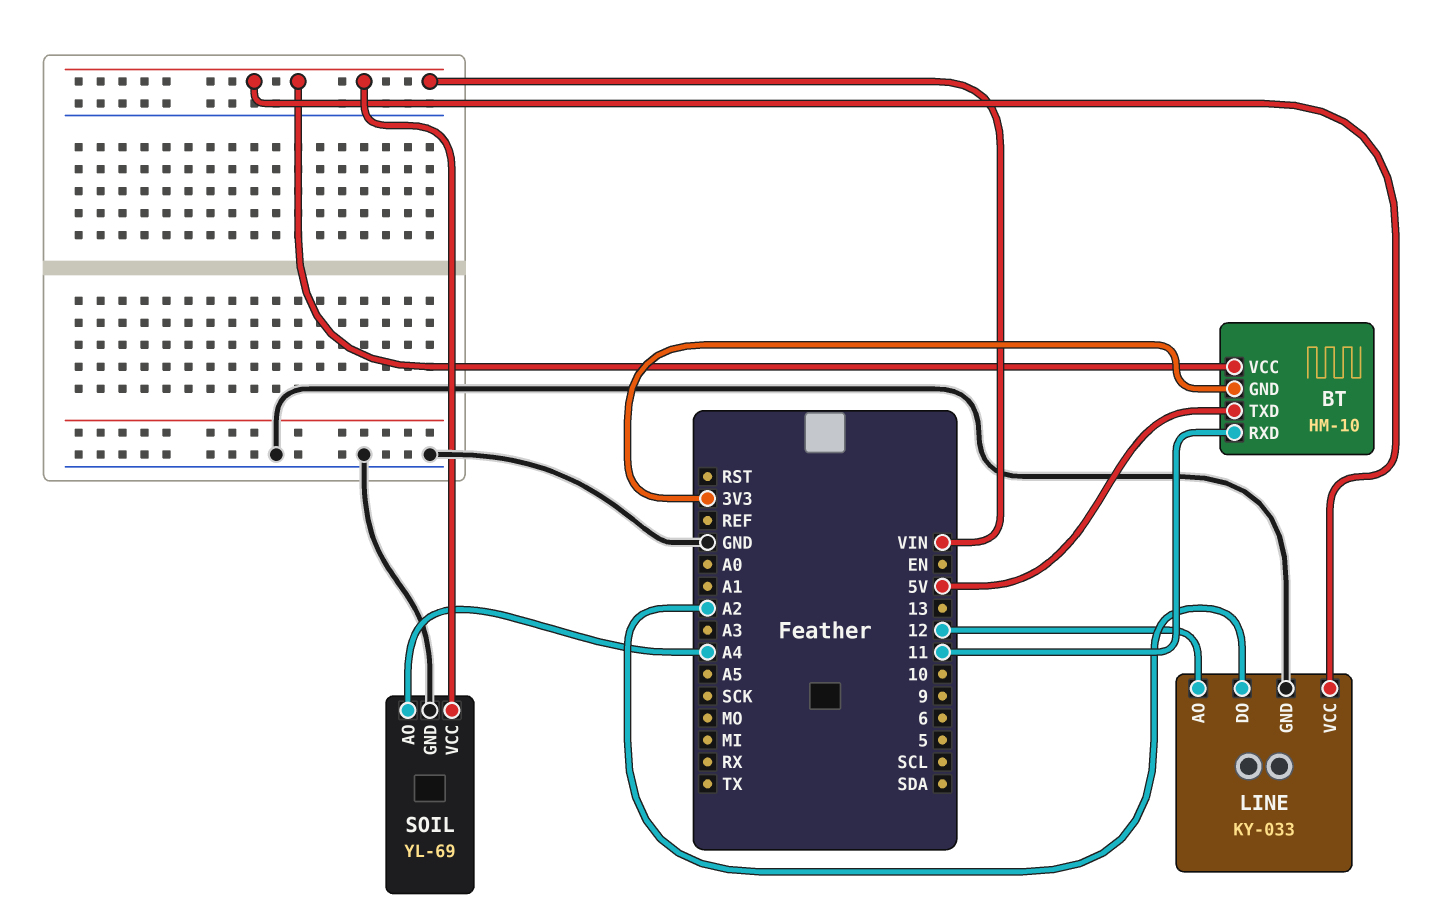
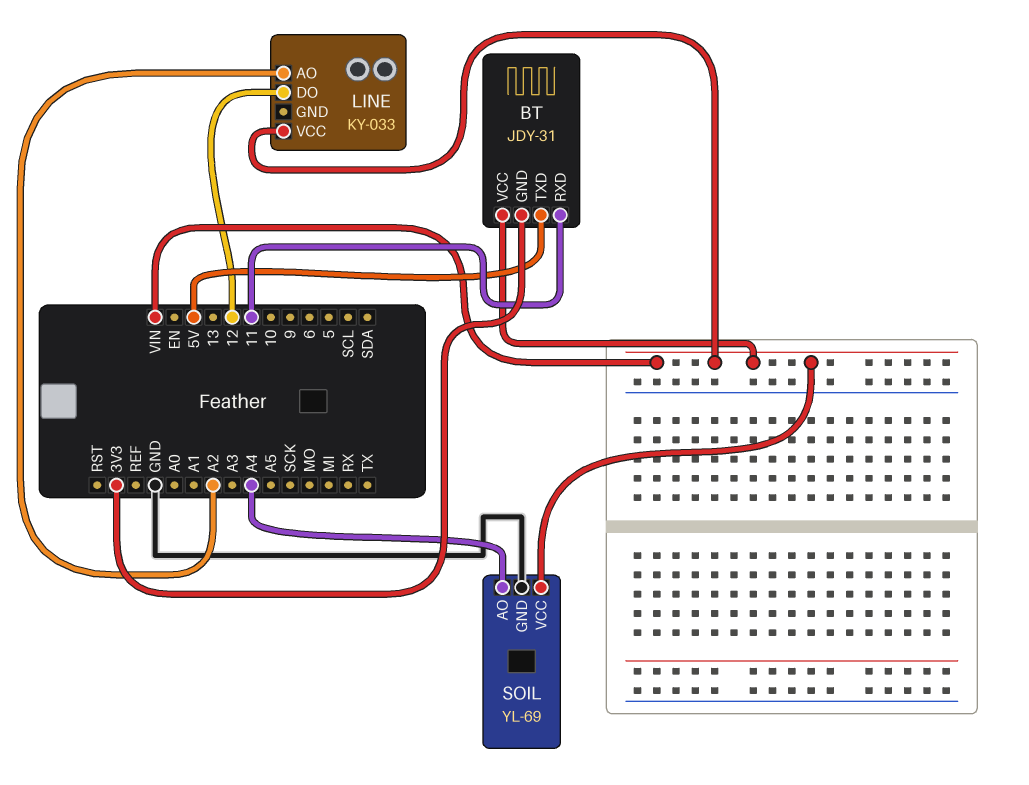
BT: HM-10 -> JDY-31
LINE pin AO: 12 -> A2
LINE pin DO: A2 -> 12
LINE pin GND: GND -> none

